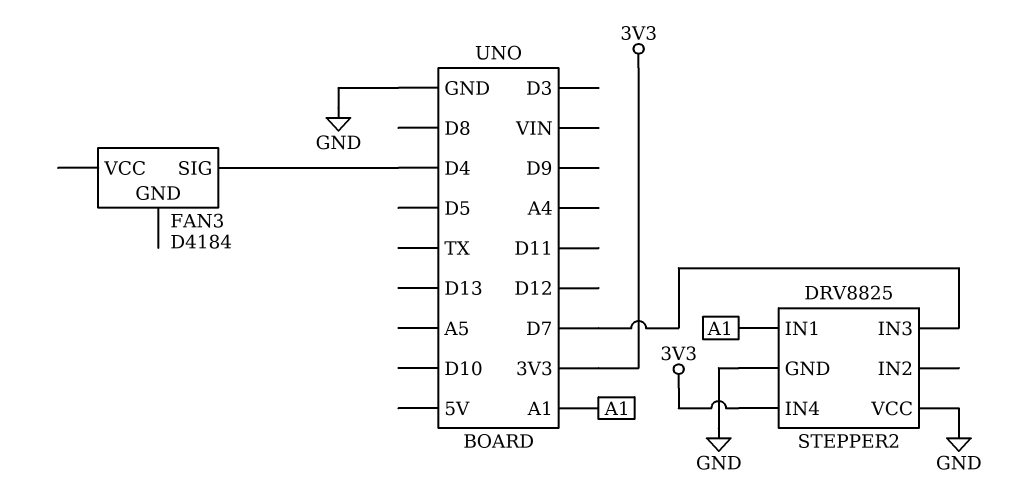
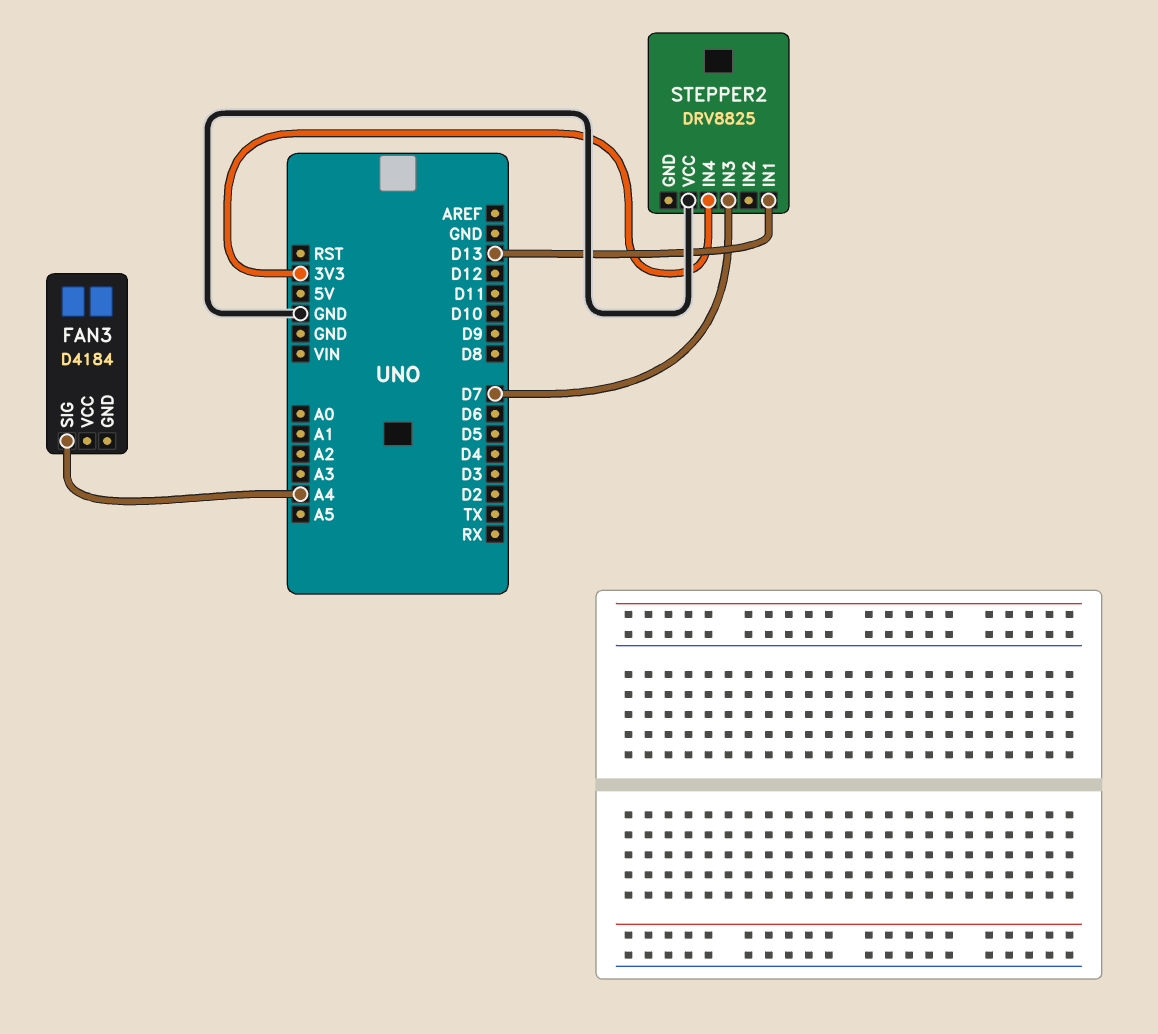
FAN3 pin SIG: D4 -> A4
STEPPER2 pin GND: GND -> none
STEPPER2 pin IN1: A1 -> D13

